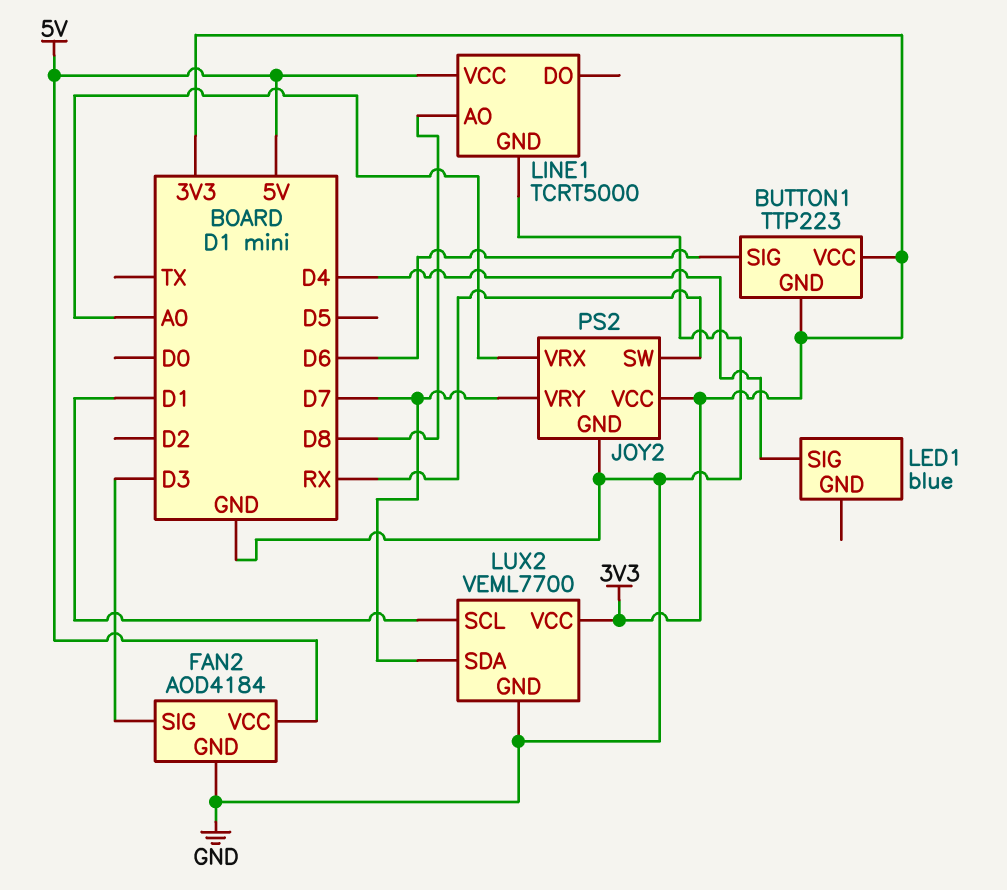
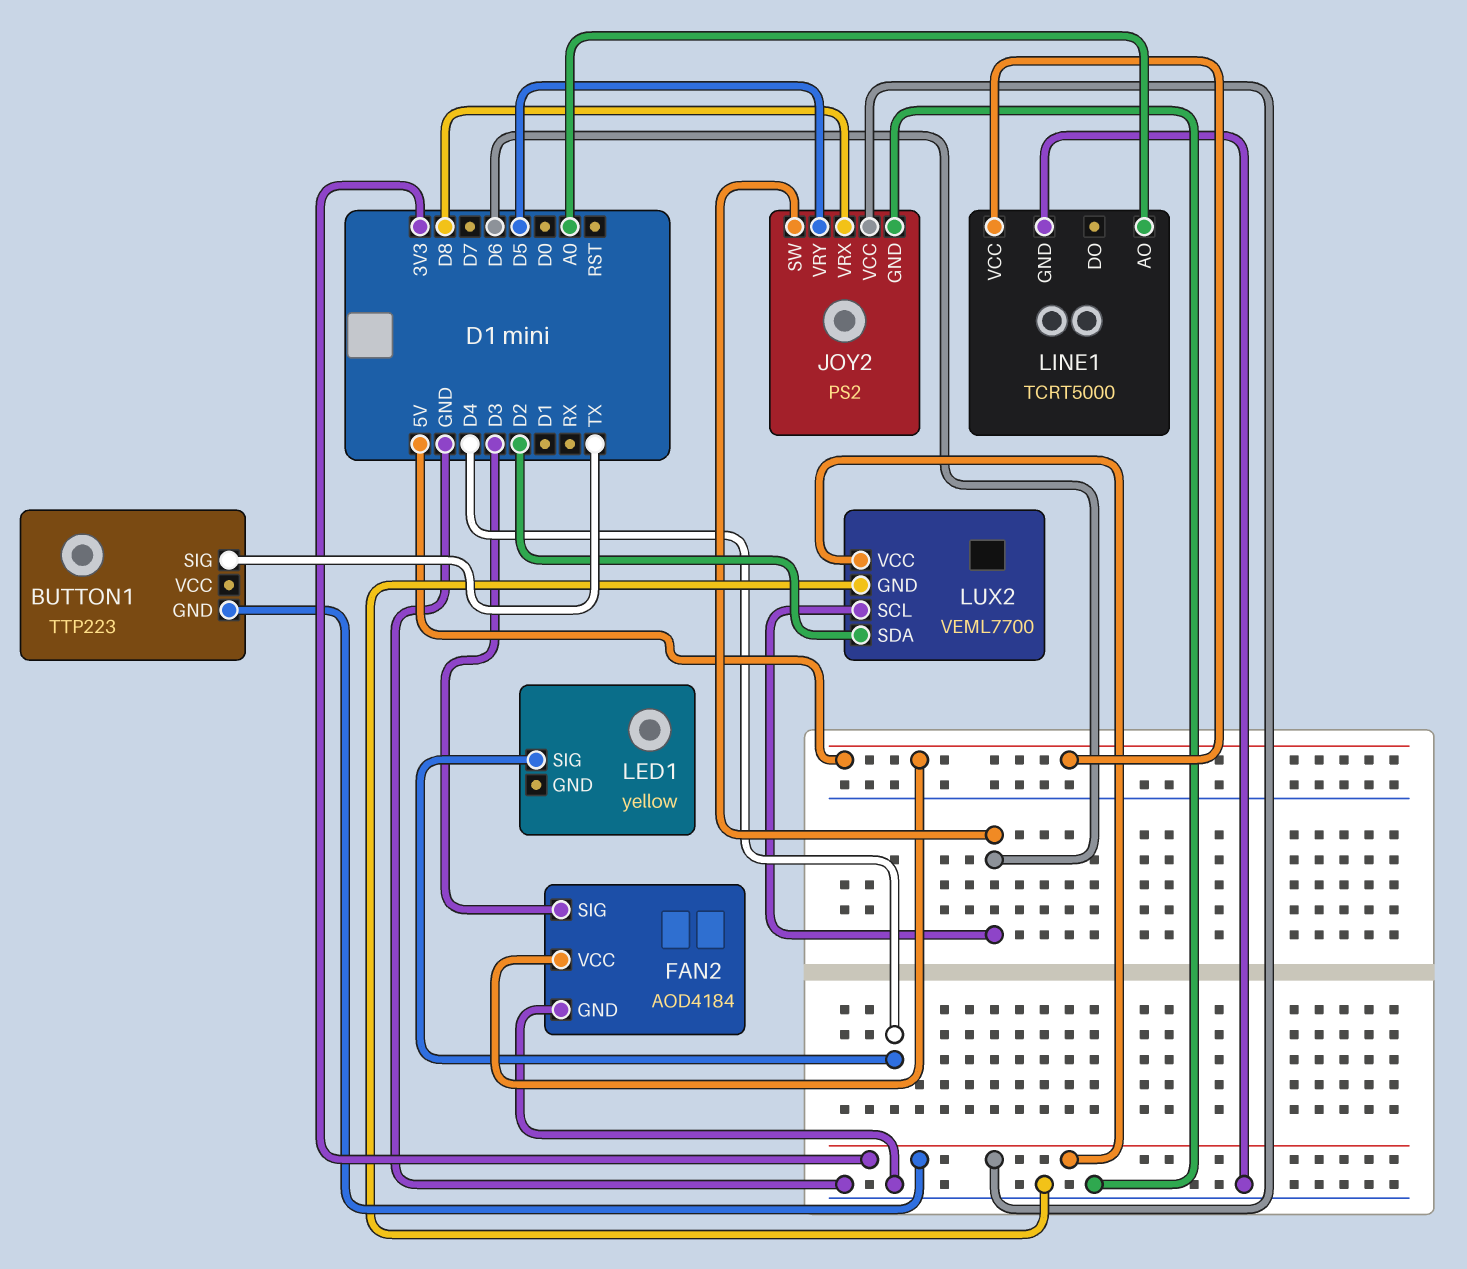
BUTTON1 pin SIG: D6 -> TX
BUTTON1 pin VCC: 3V3 -> none
JOY2 pin SW: RX -> D6
JOY2 pin VRX: A0 -> D8
JOY2 pin VRY: D7 -> D5
LED1: blue -> yellow
LINE1 pin AO: D8 -> A0
LUX2 pin SCL: D1 -> D6
LUX2 pin SDA: D7 -> D2

